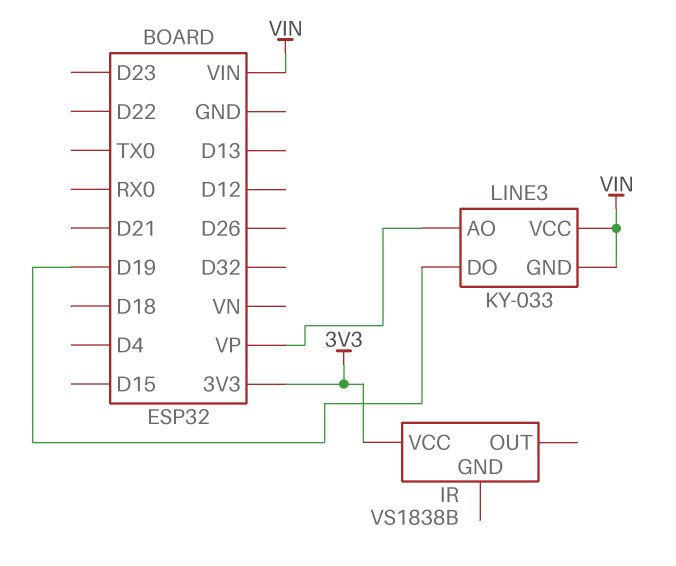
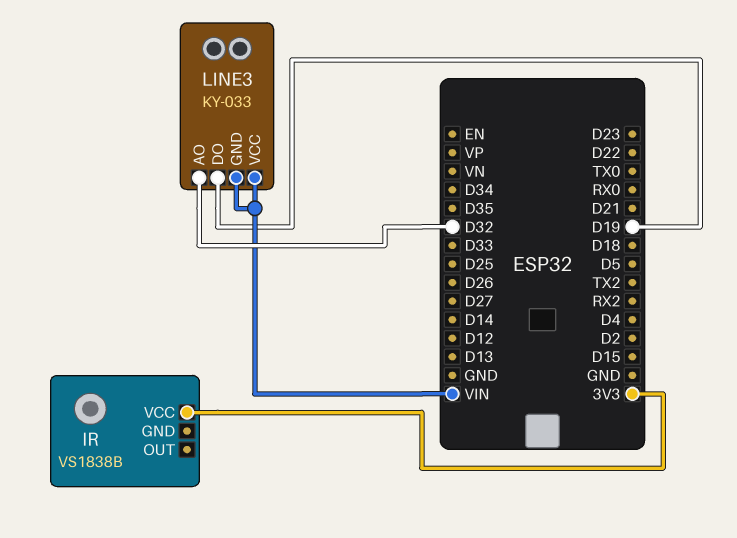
LINE3 pin AO: VP -> D32

